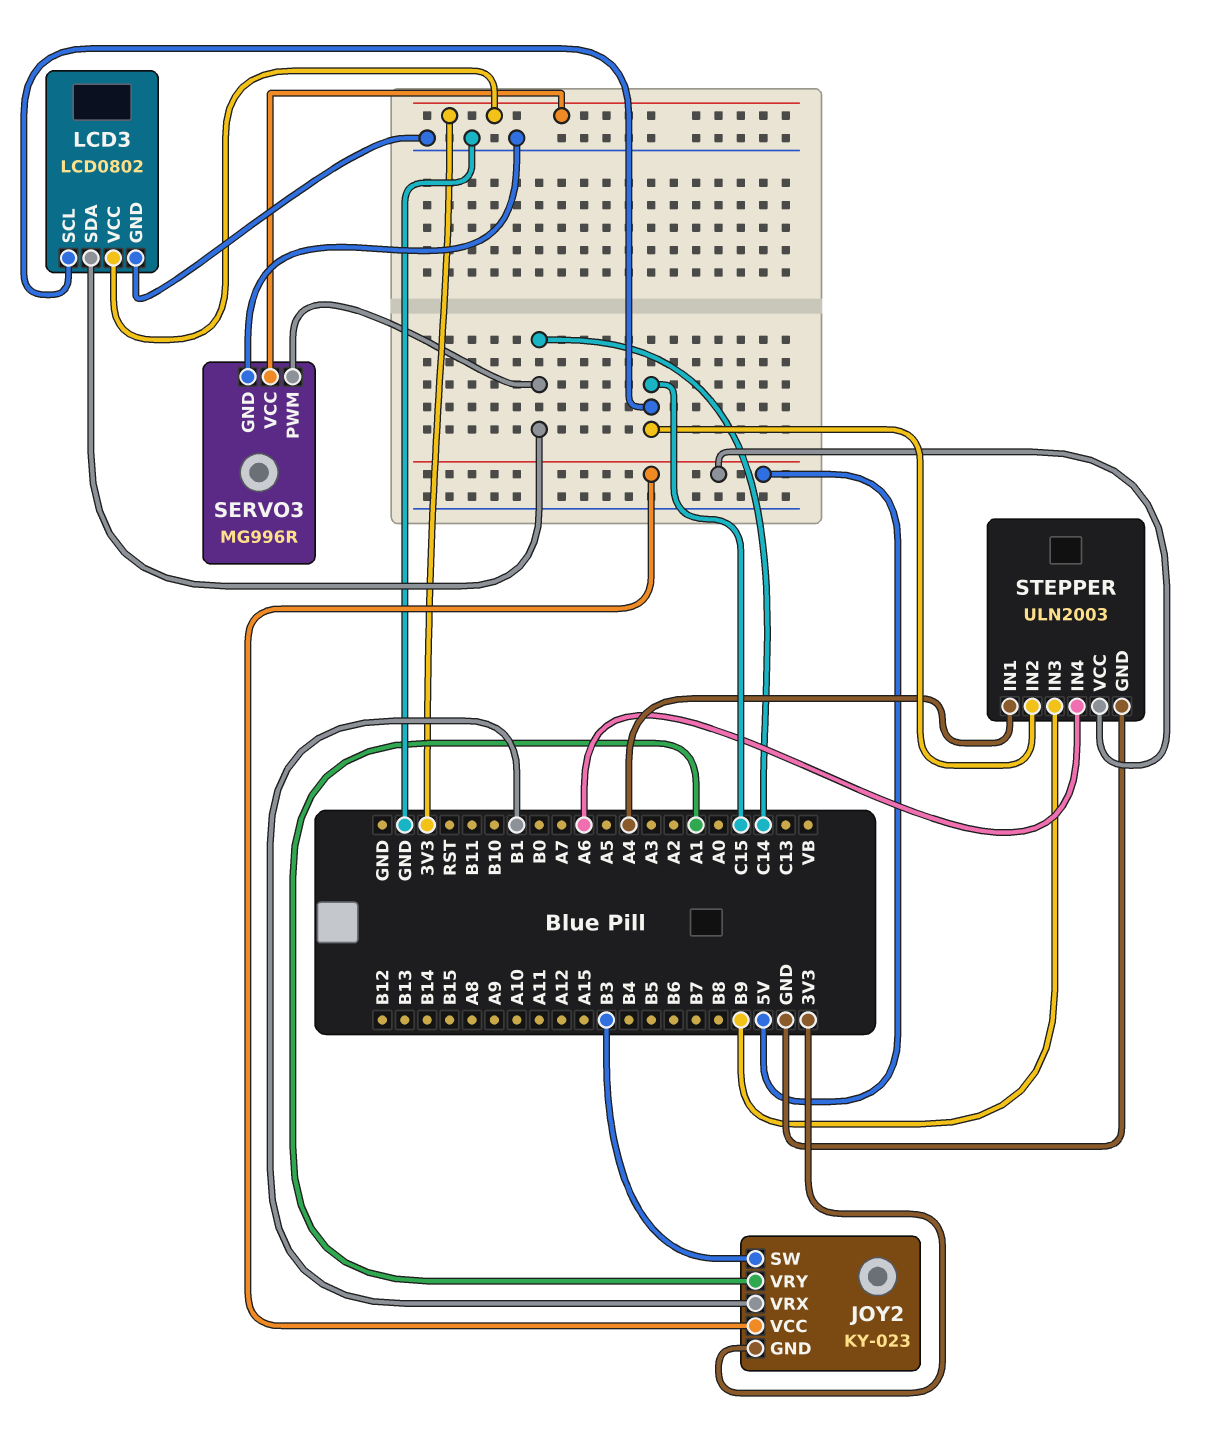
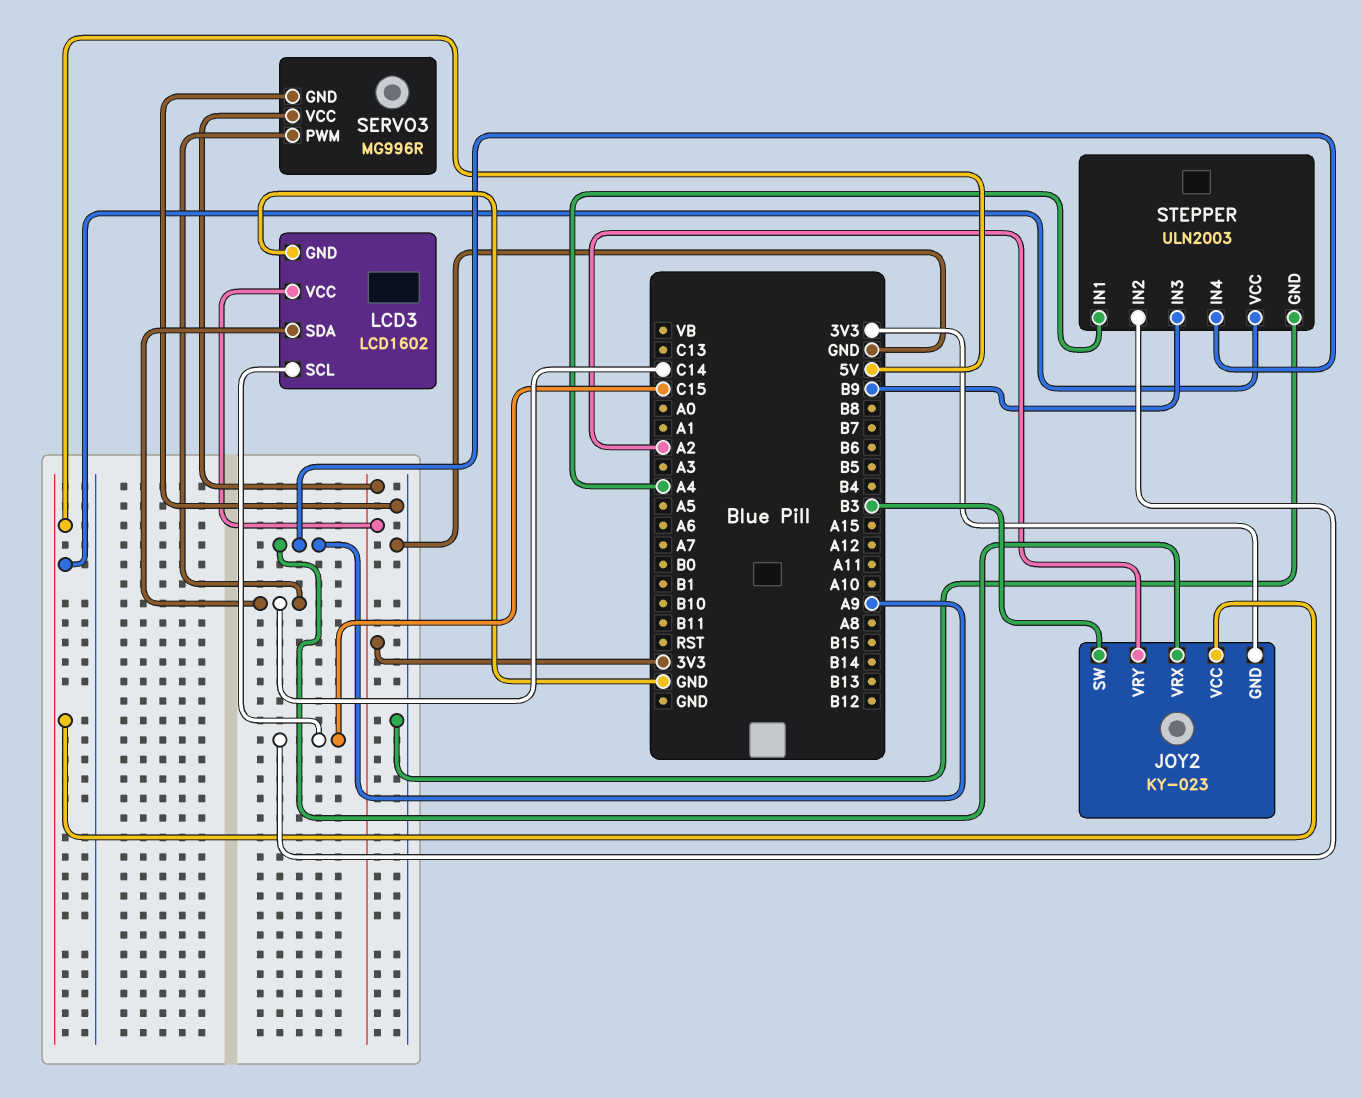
JOY2 pin VRX: B1 -> A9
JOY2 pin VRY: A1 -> A2
LCD3: LCD0802 -> LCD1602
STEPPER pin IN4: A6 -> A9

